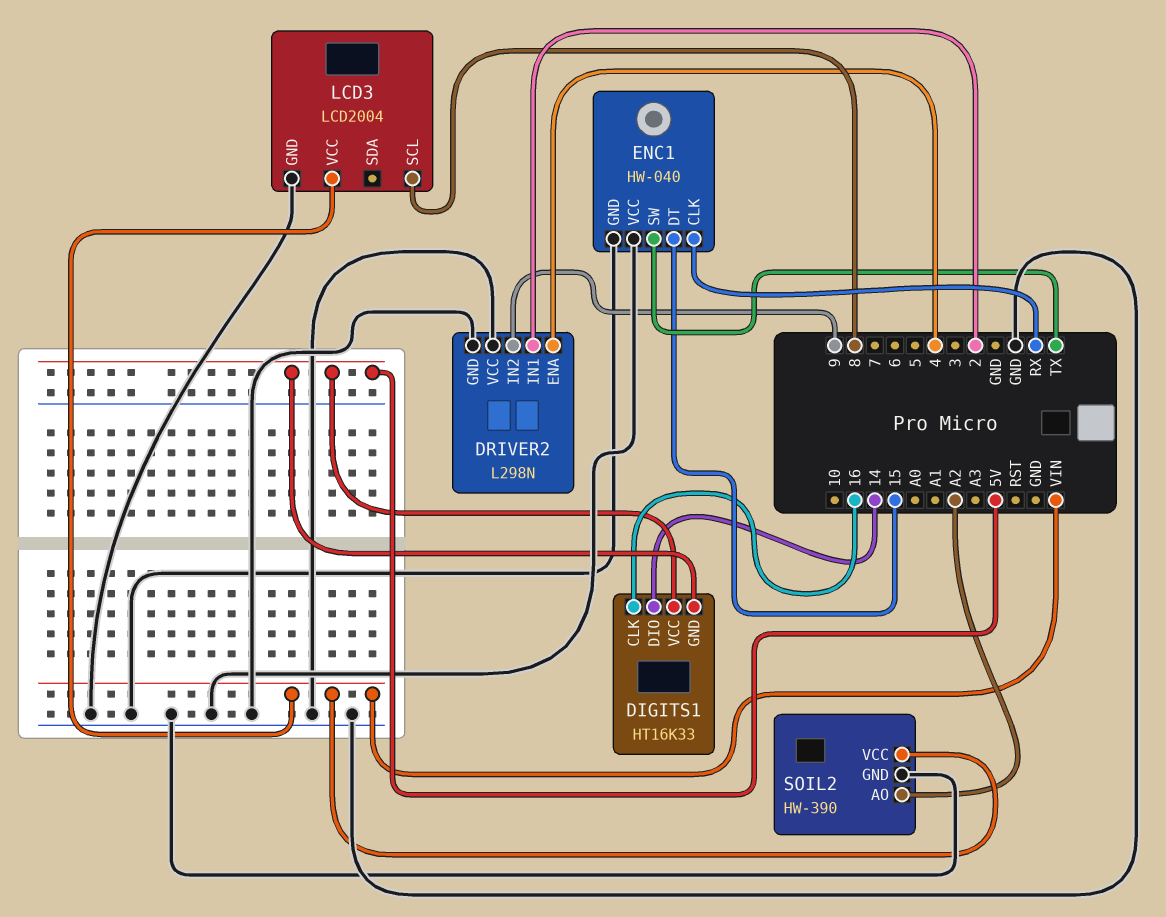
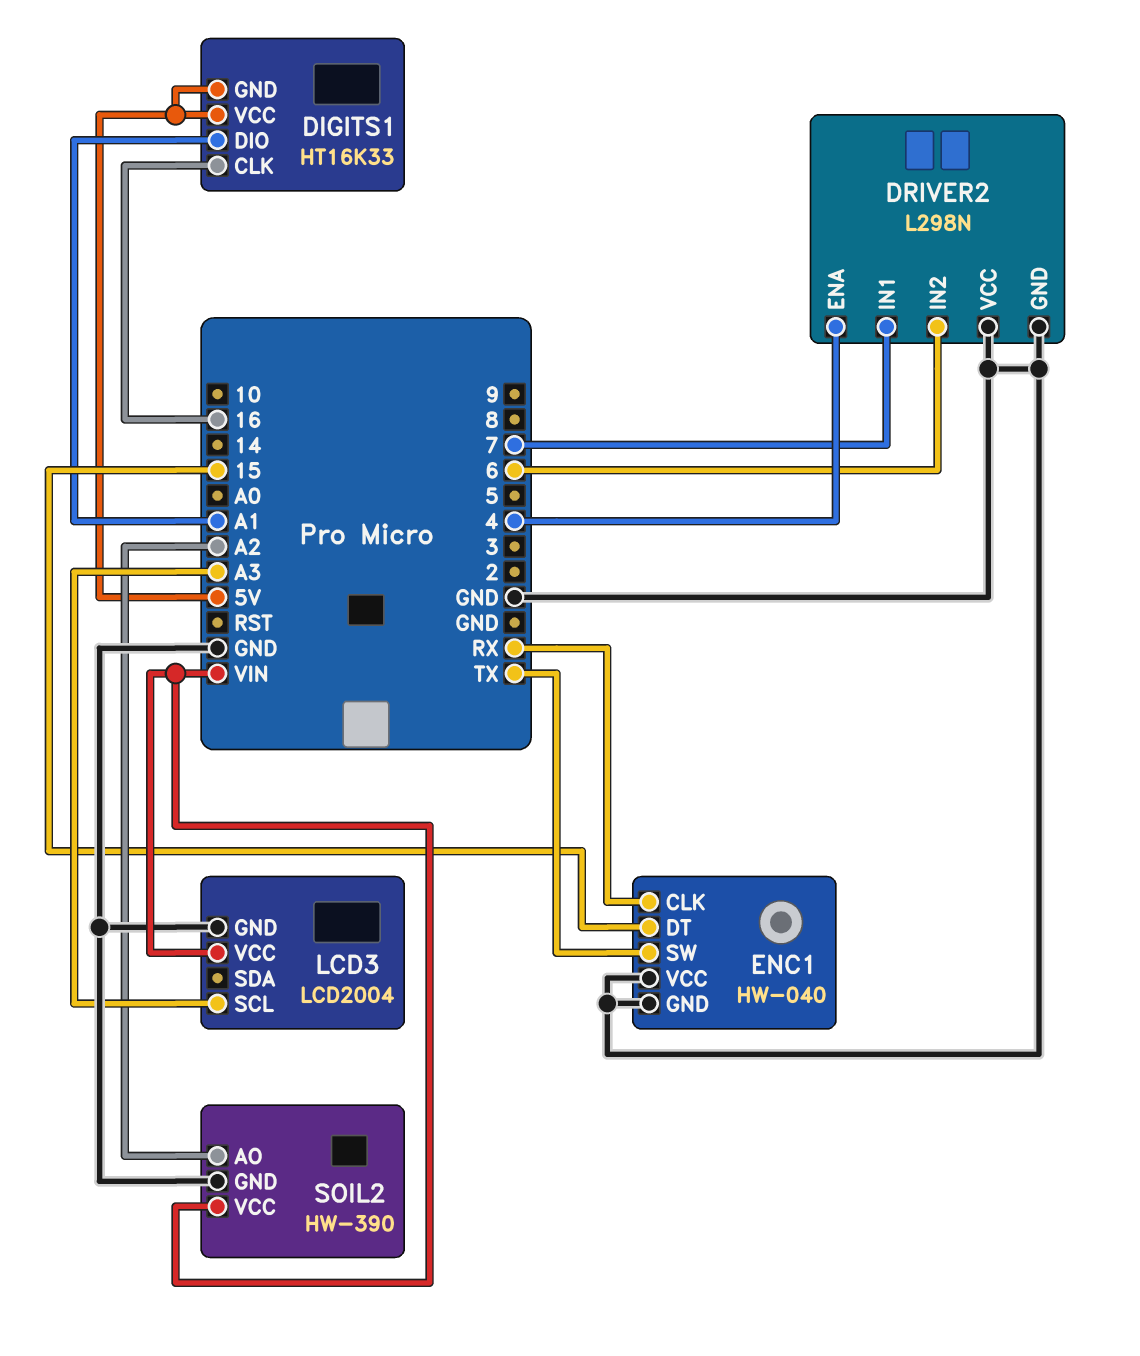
DIGITS1 pin DIO: 14 -> A1
DRIVER2 pin IN1: 2 -> 7
DRIVER2 pin IN2: 9 -> 6
LCD3 pin SCL: 8 -> A3

